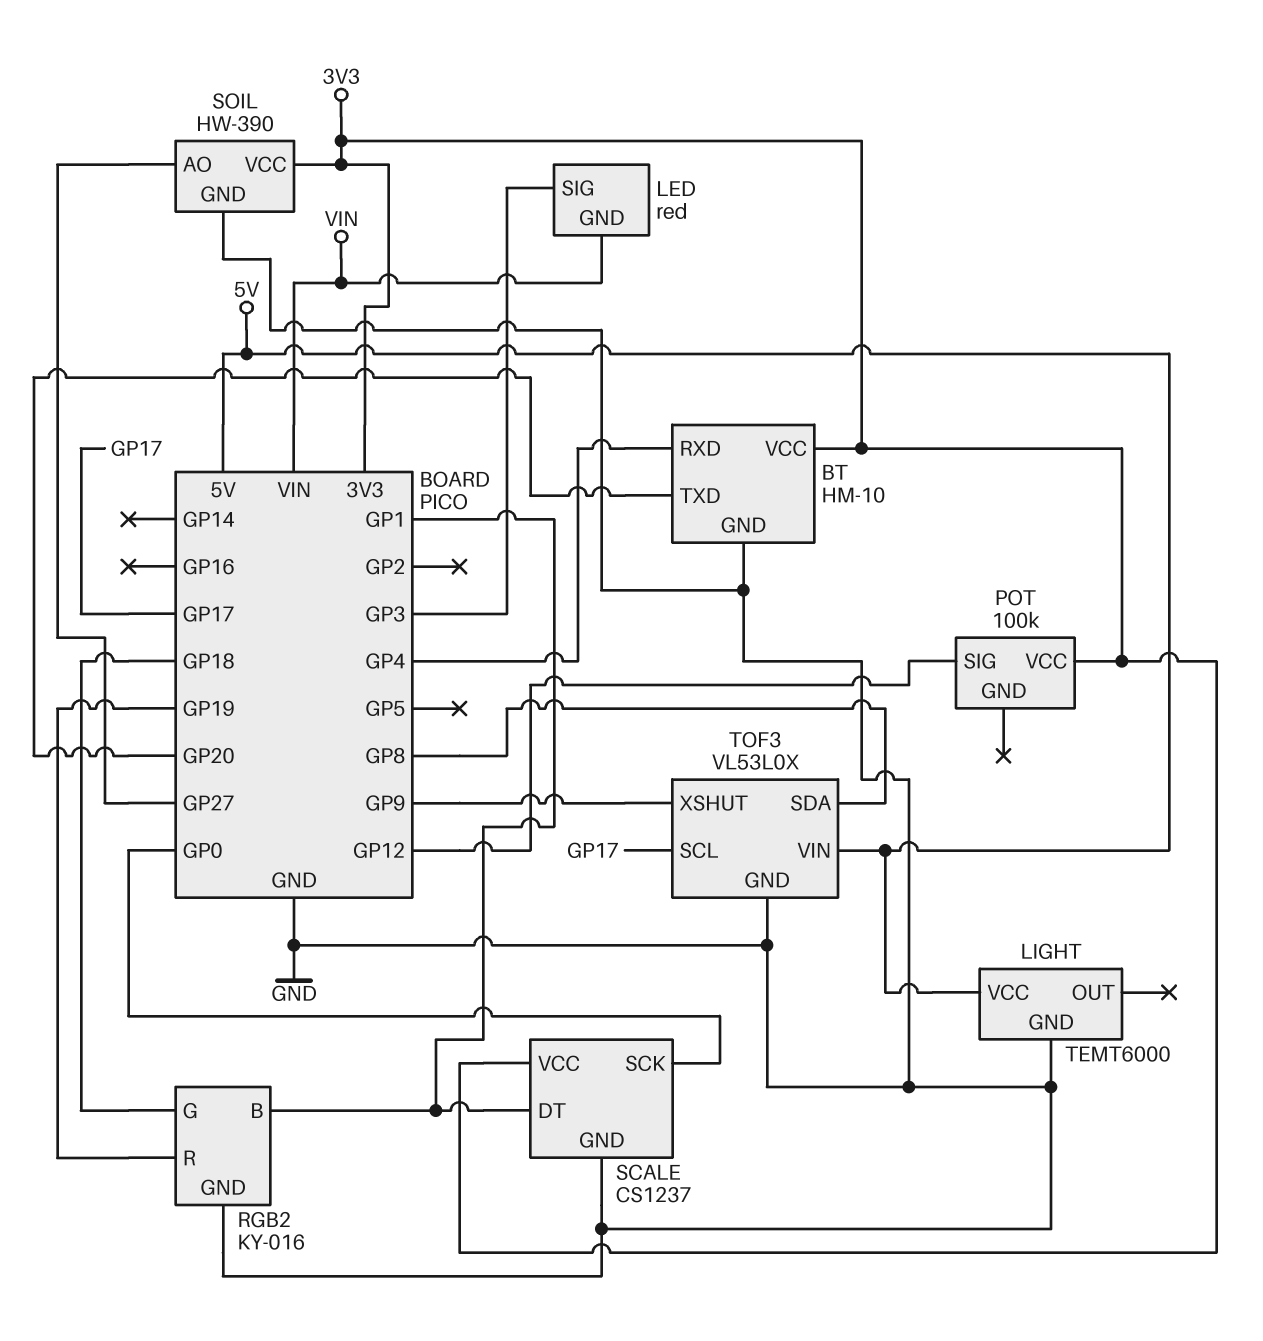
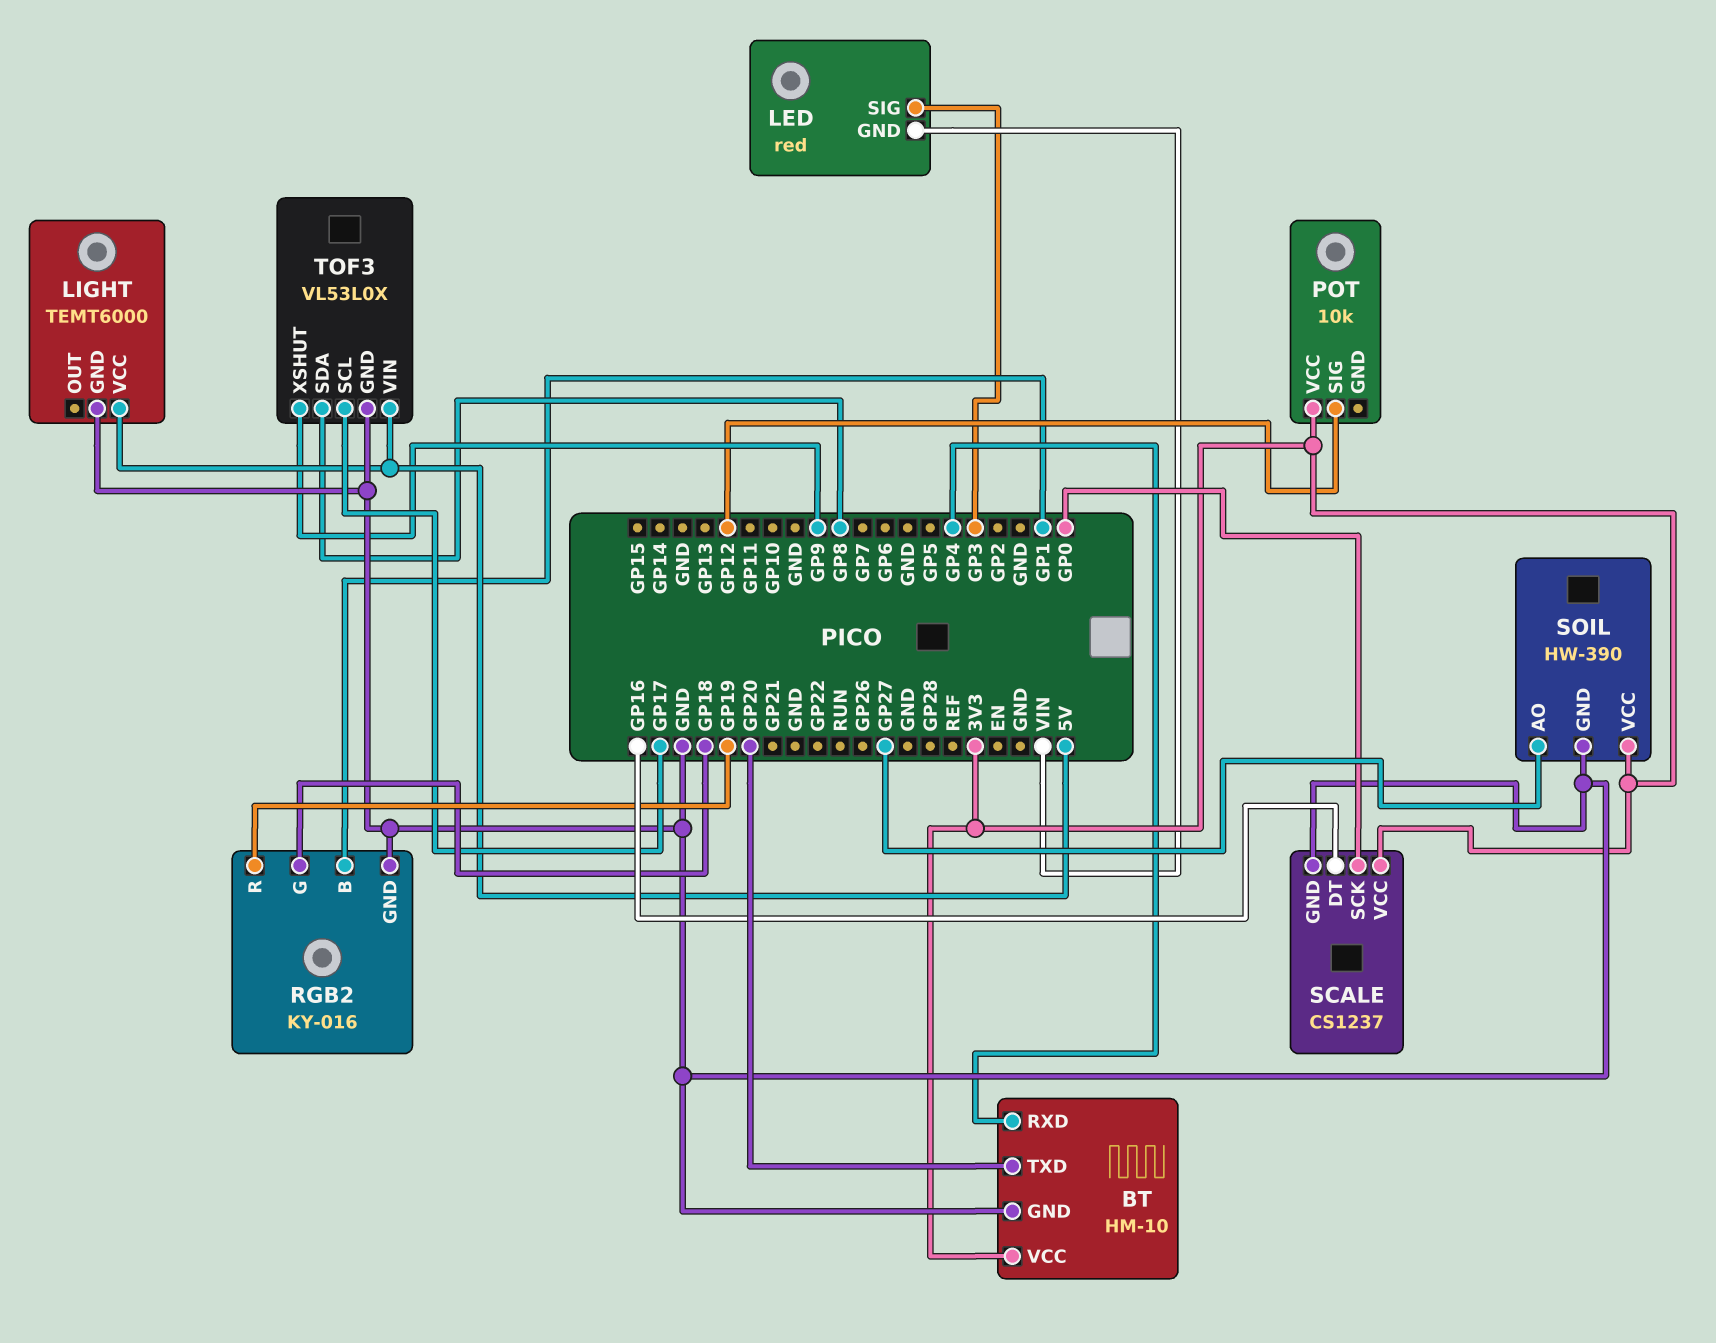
POT: 100k -> 10k
SCALE pin DT: GP1 -> GP16

